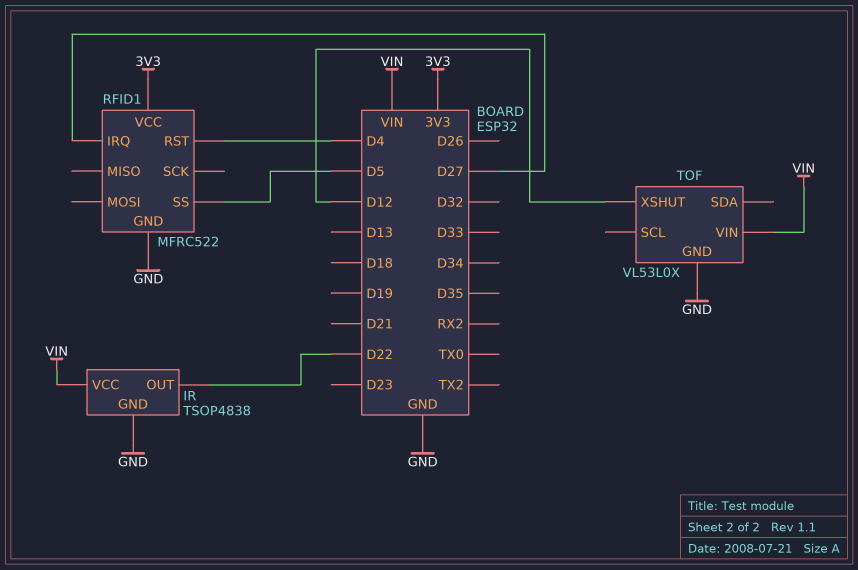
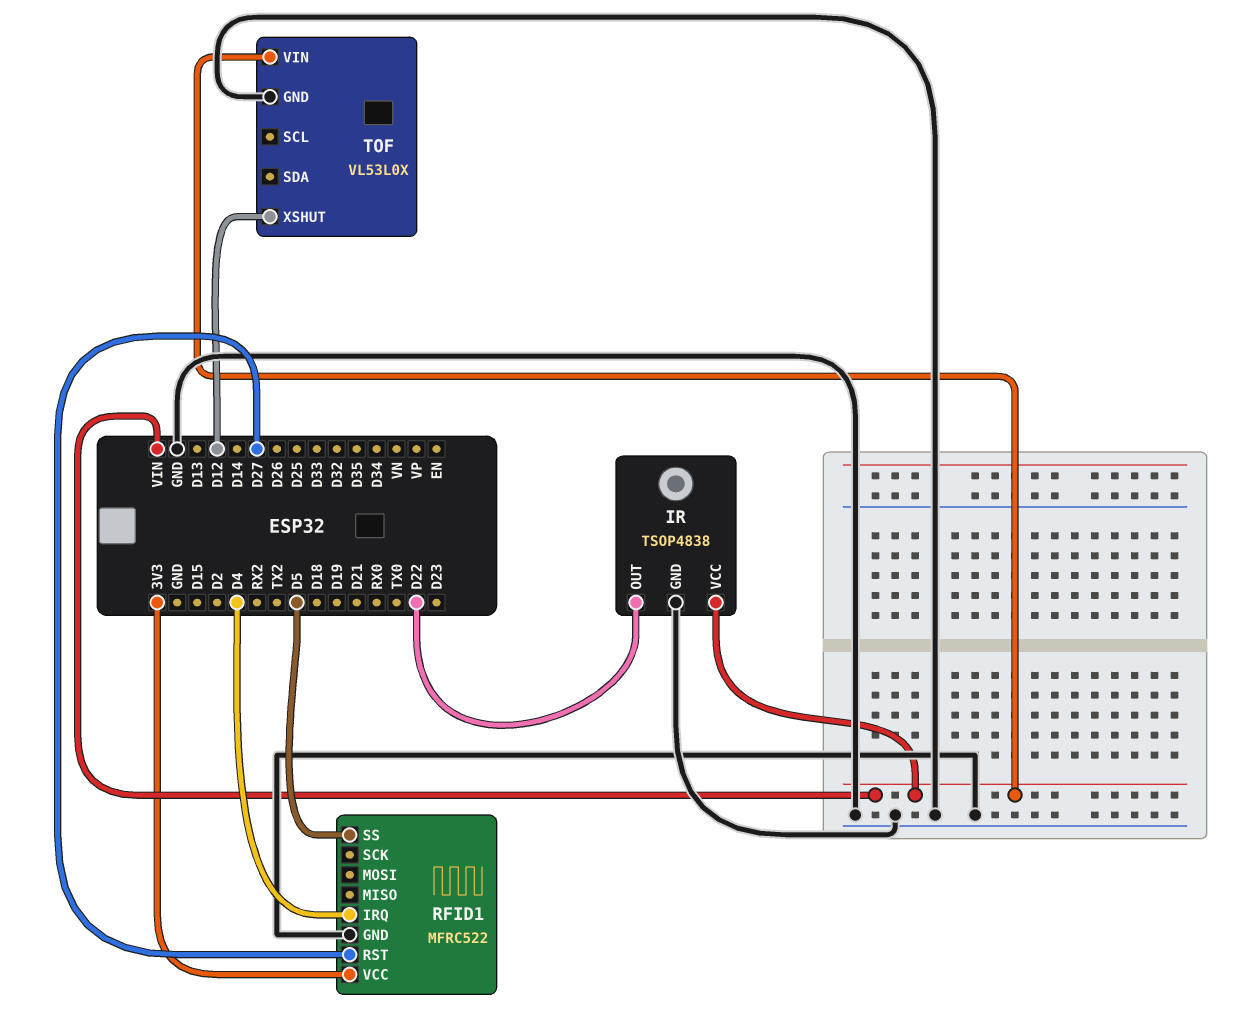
RFID1 pin IRQ: D27 -> D4
RFID1 pin RST: D4 -> D27

